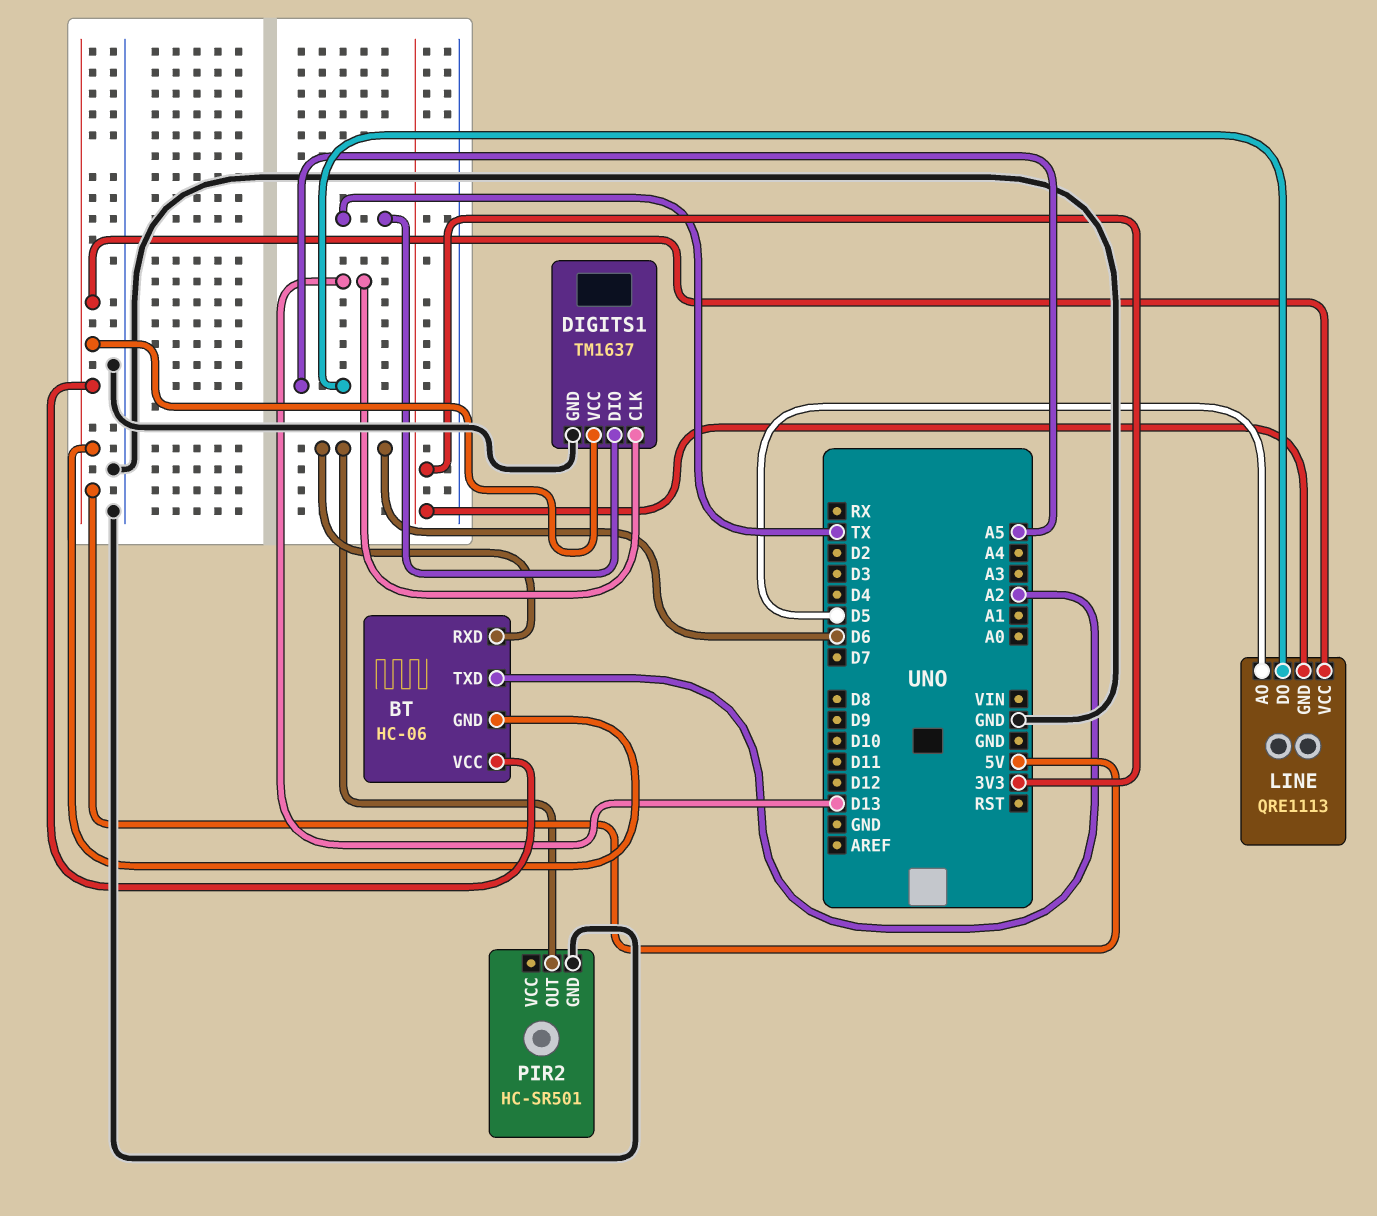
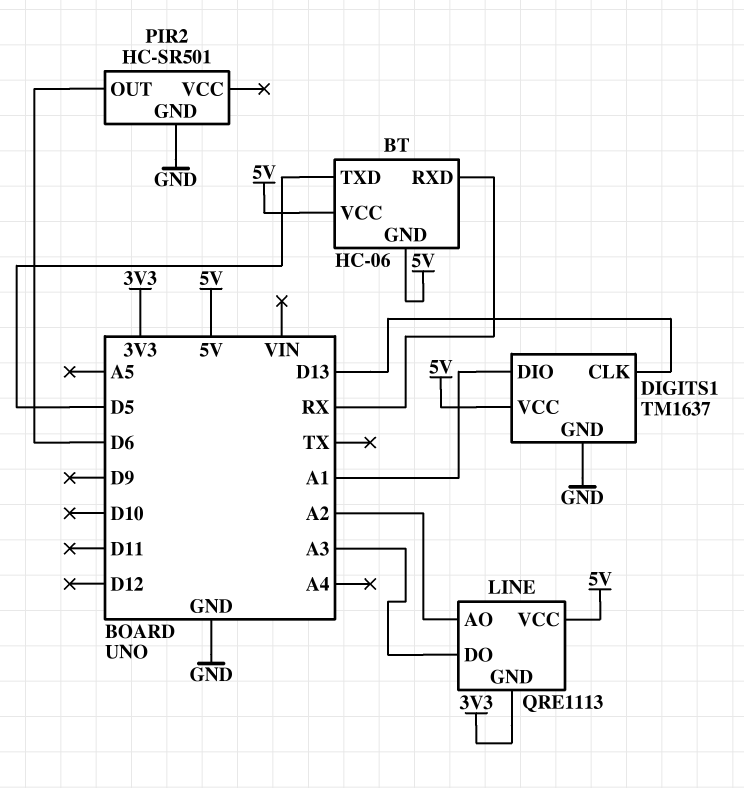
BT pin RXD: D6 -> RX
BT pin TXD: A2 -> D5
DIGITS1 pin DIO: TX -> A1
LINE pin AO: D5 -> A2
LINE pin DO: A5 -> A3

